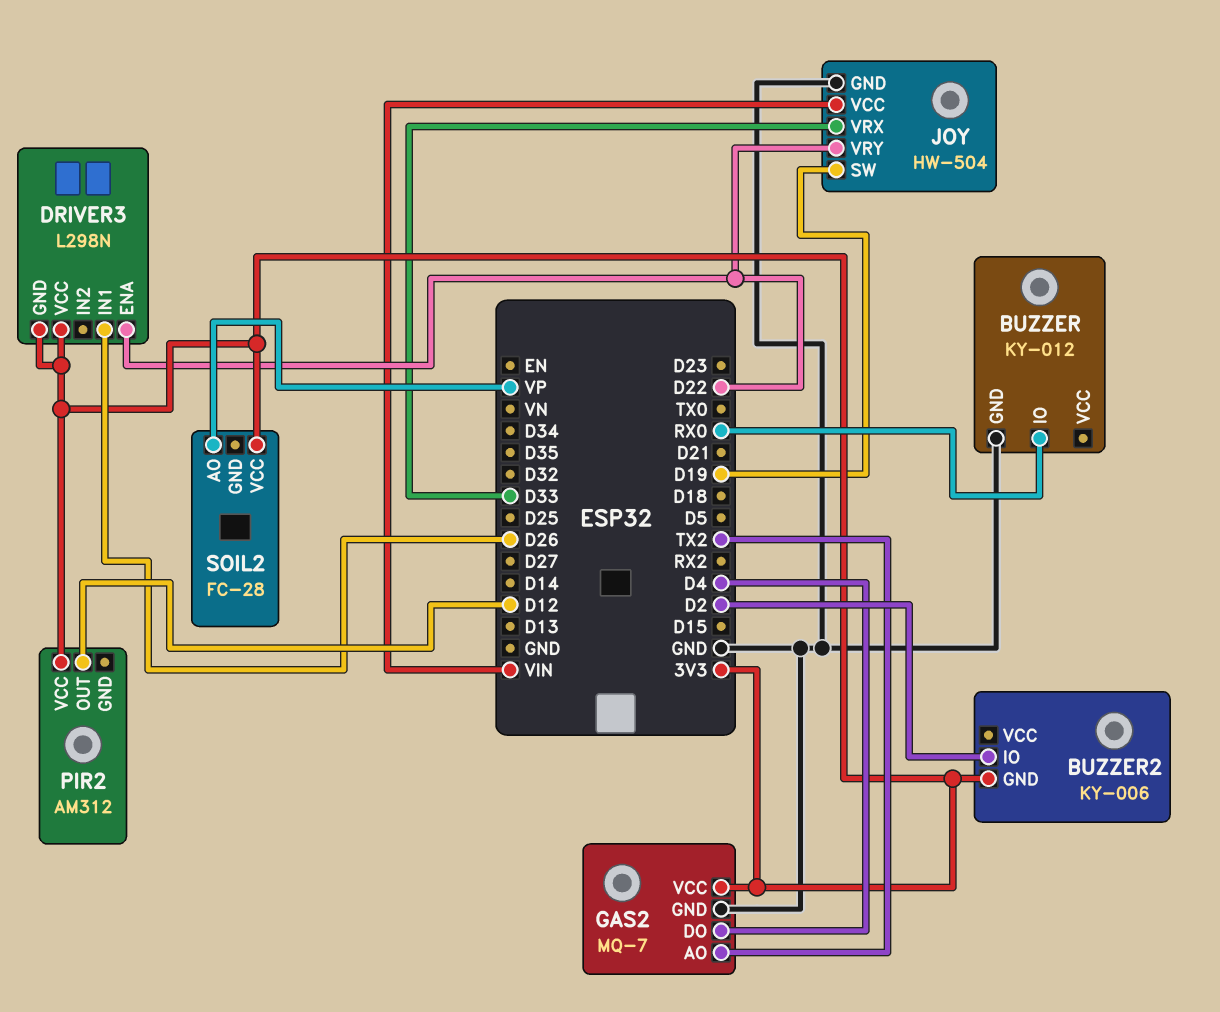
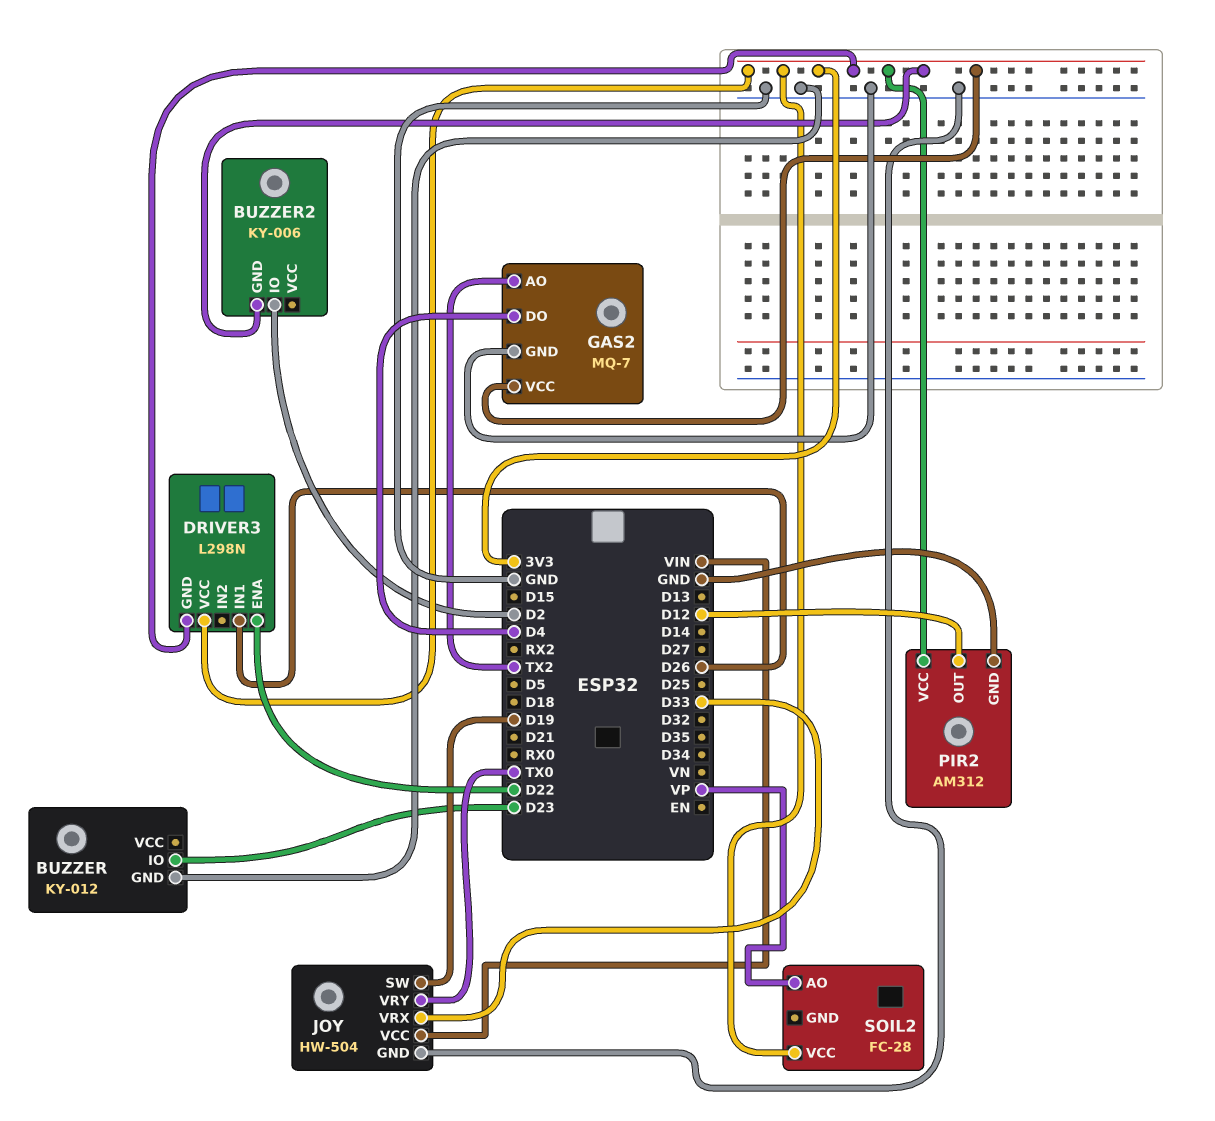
BUZZER pin IO: RX0 -> D23
JOY pin VRY: D22 -> TX0
PIR2 pin GND: none -> GND

